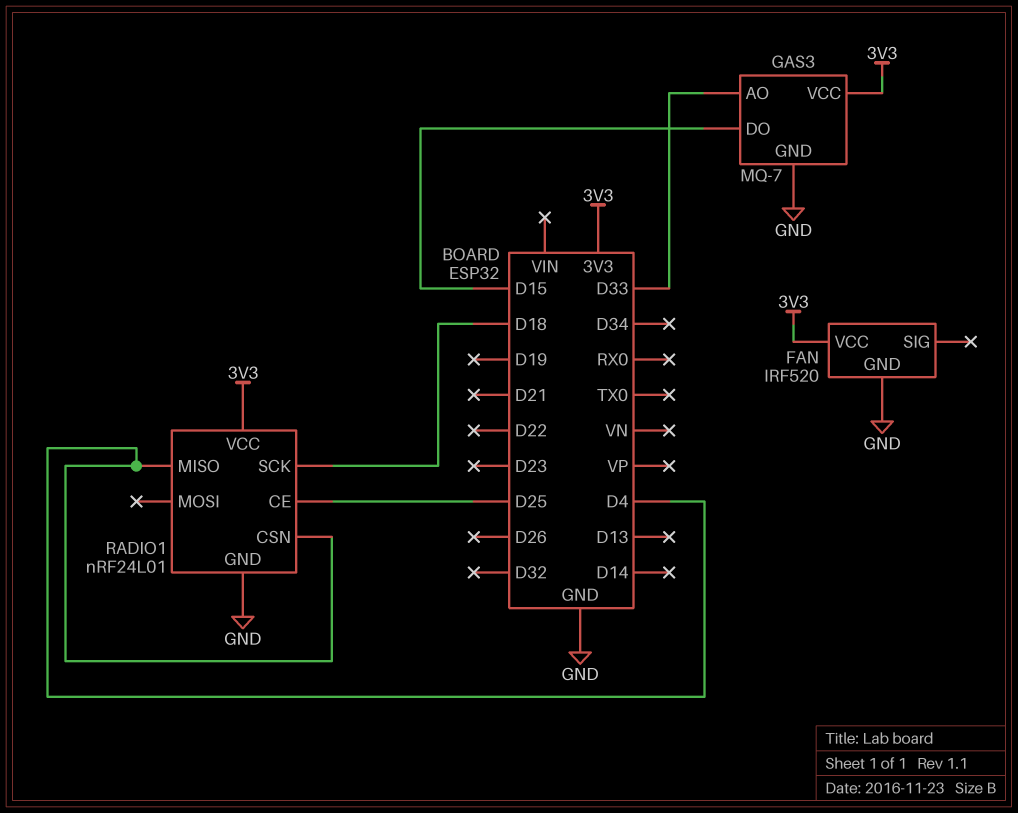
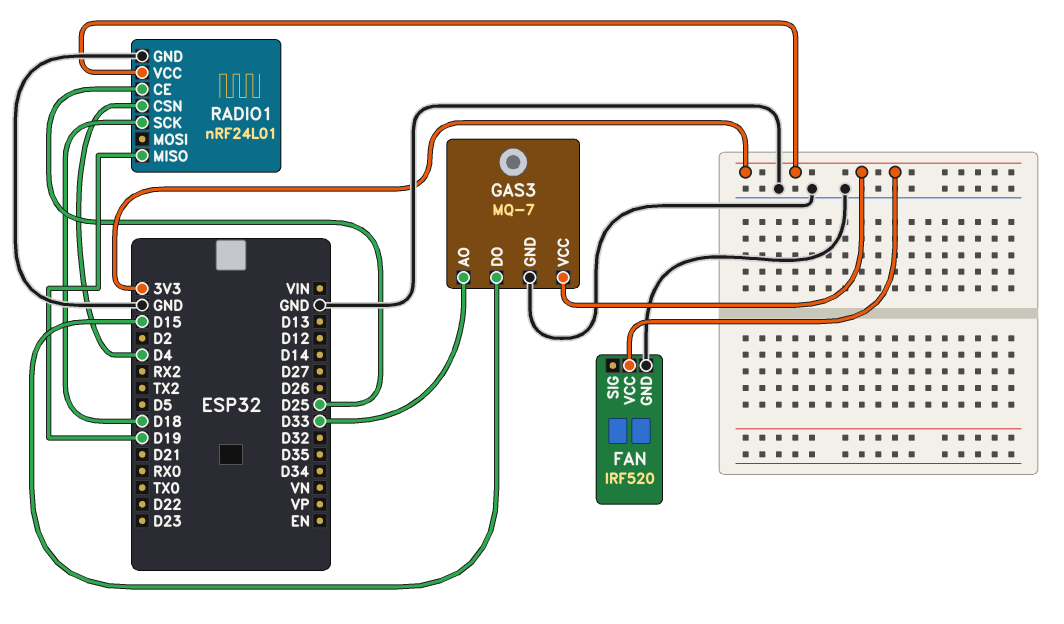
RADIO1 pin MISO: D4 -> D19

